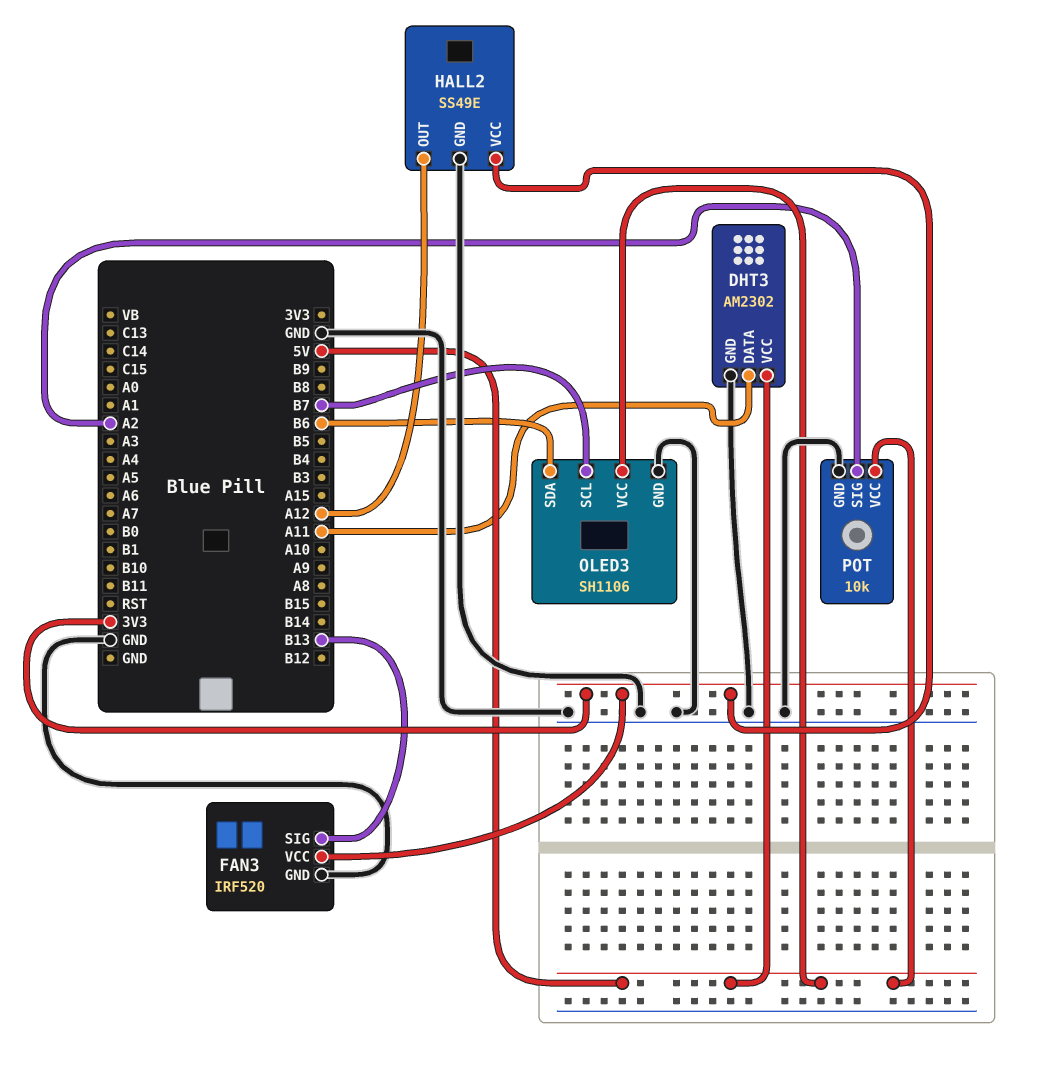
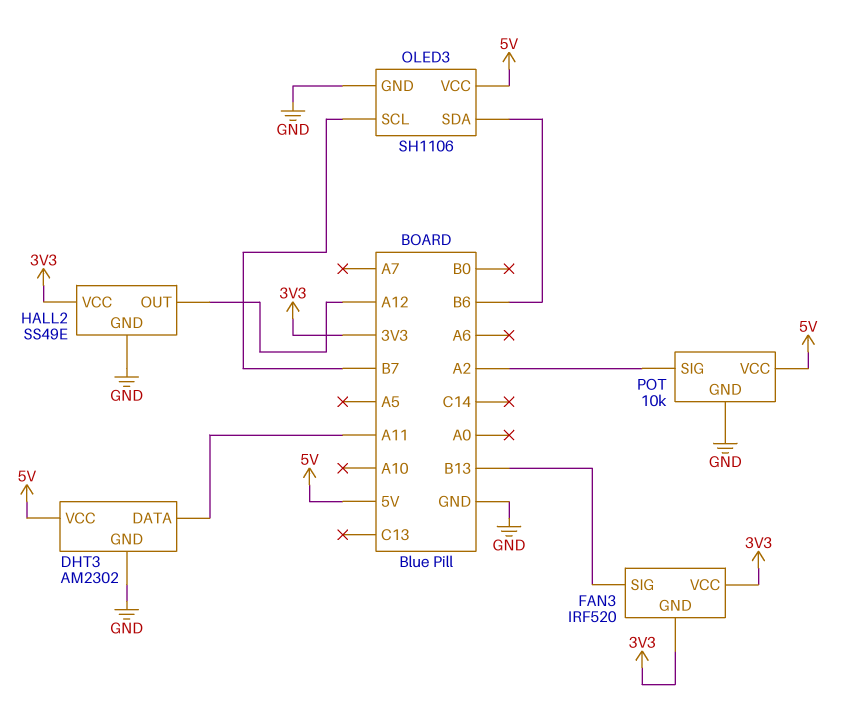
FAN3 pin GND: GND -> 3V3

